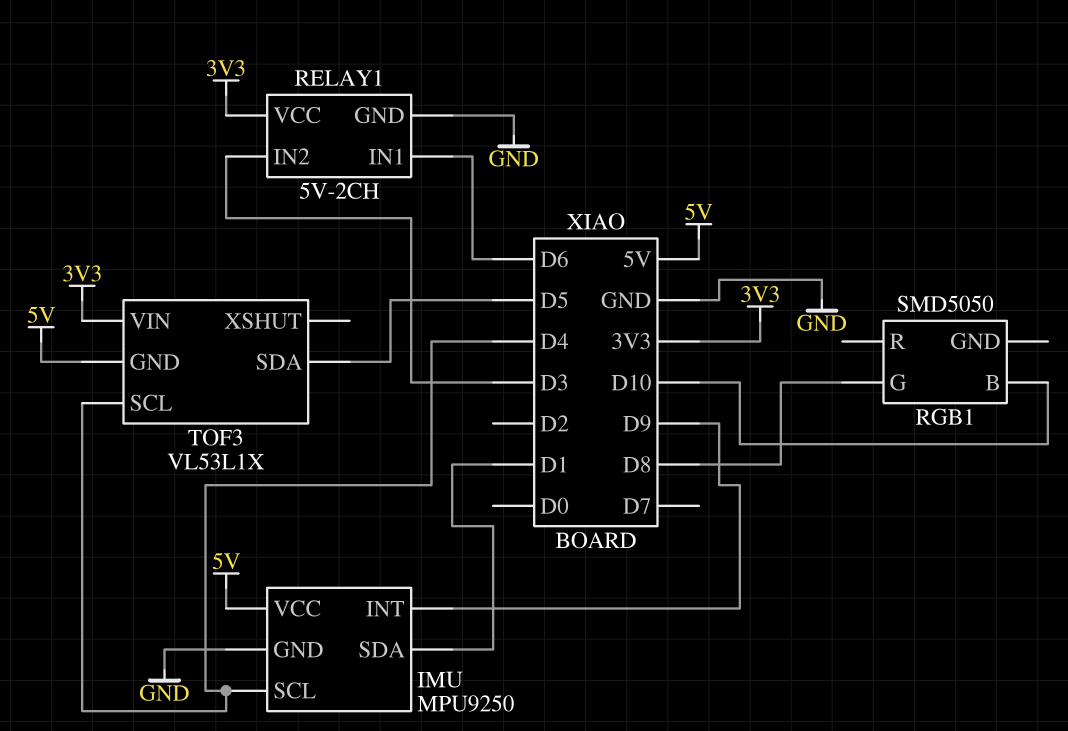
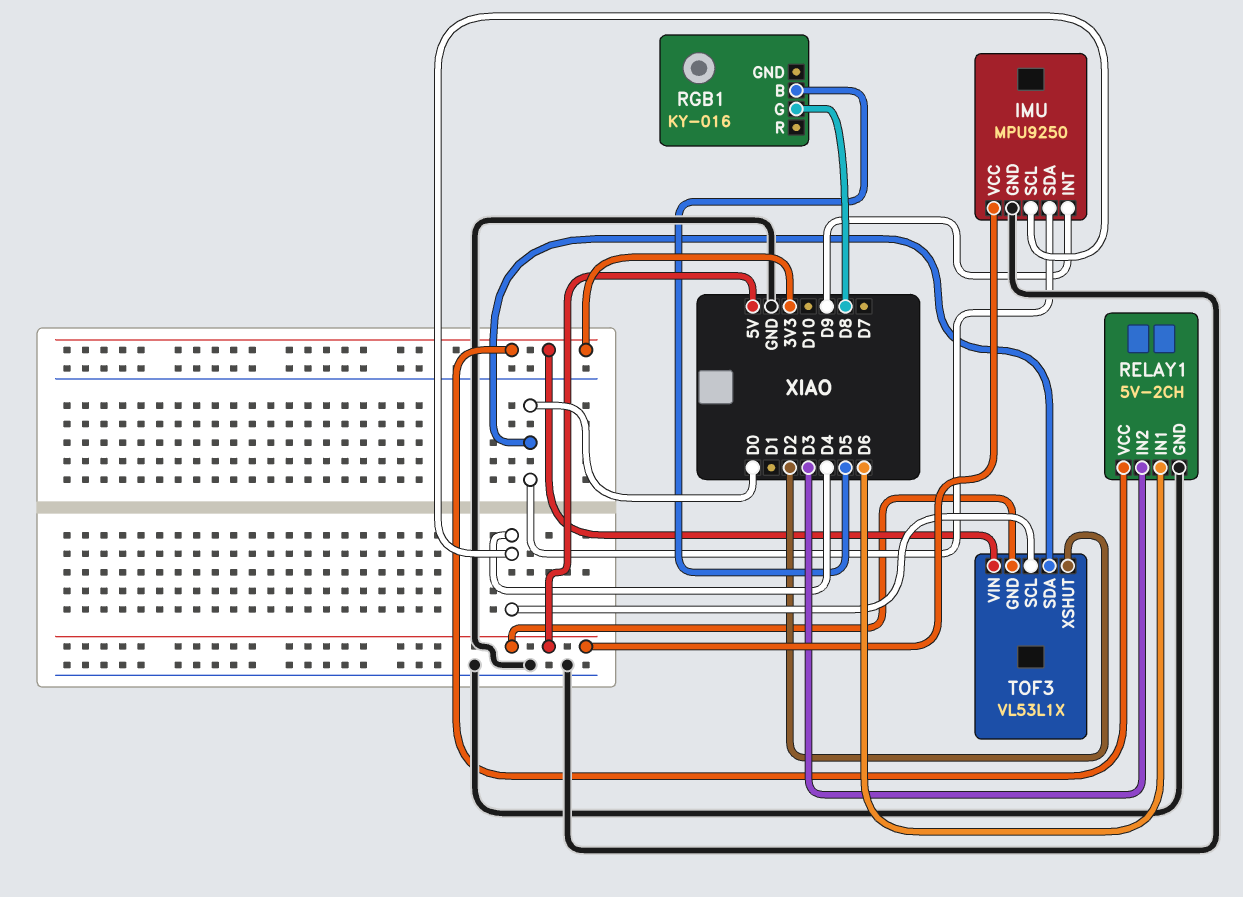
IMU pin SDA: D1 -> D0
RGB1: SMD5050 -> KY-016
RGB1 pin B: D10 -> D5
TOF3 pin SDA: D5 -> D0
TOF3 pin XSHUT: none -> D2

